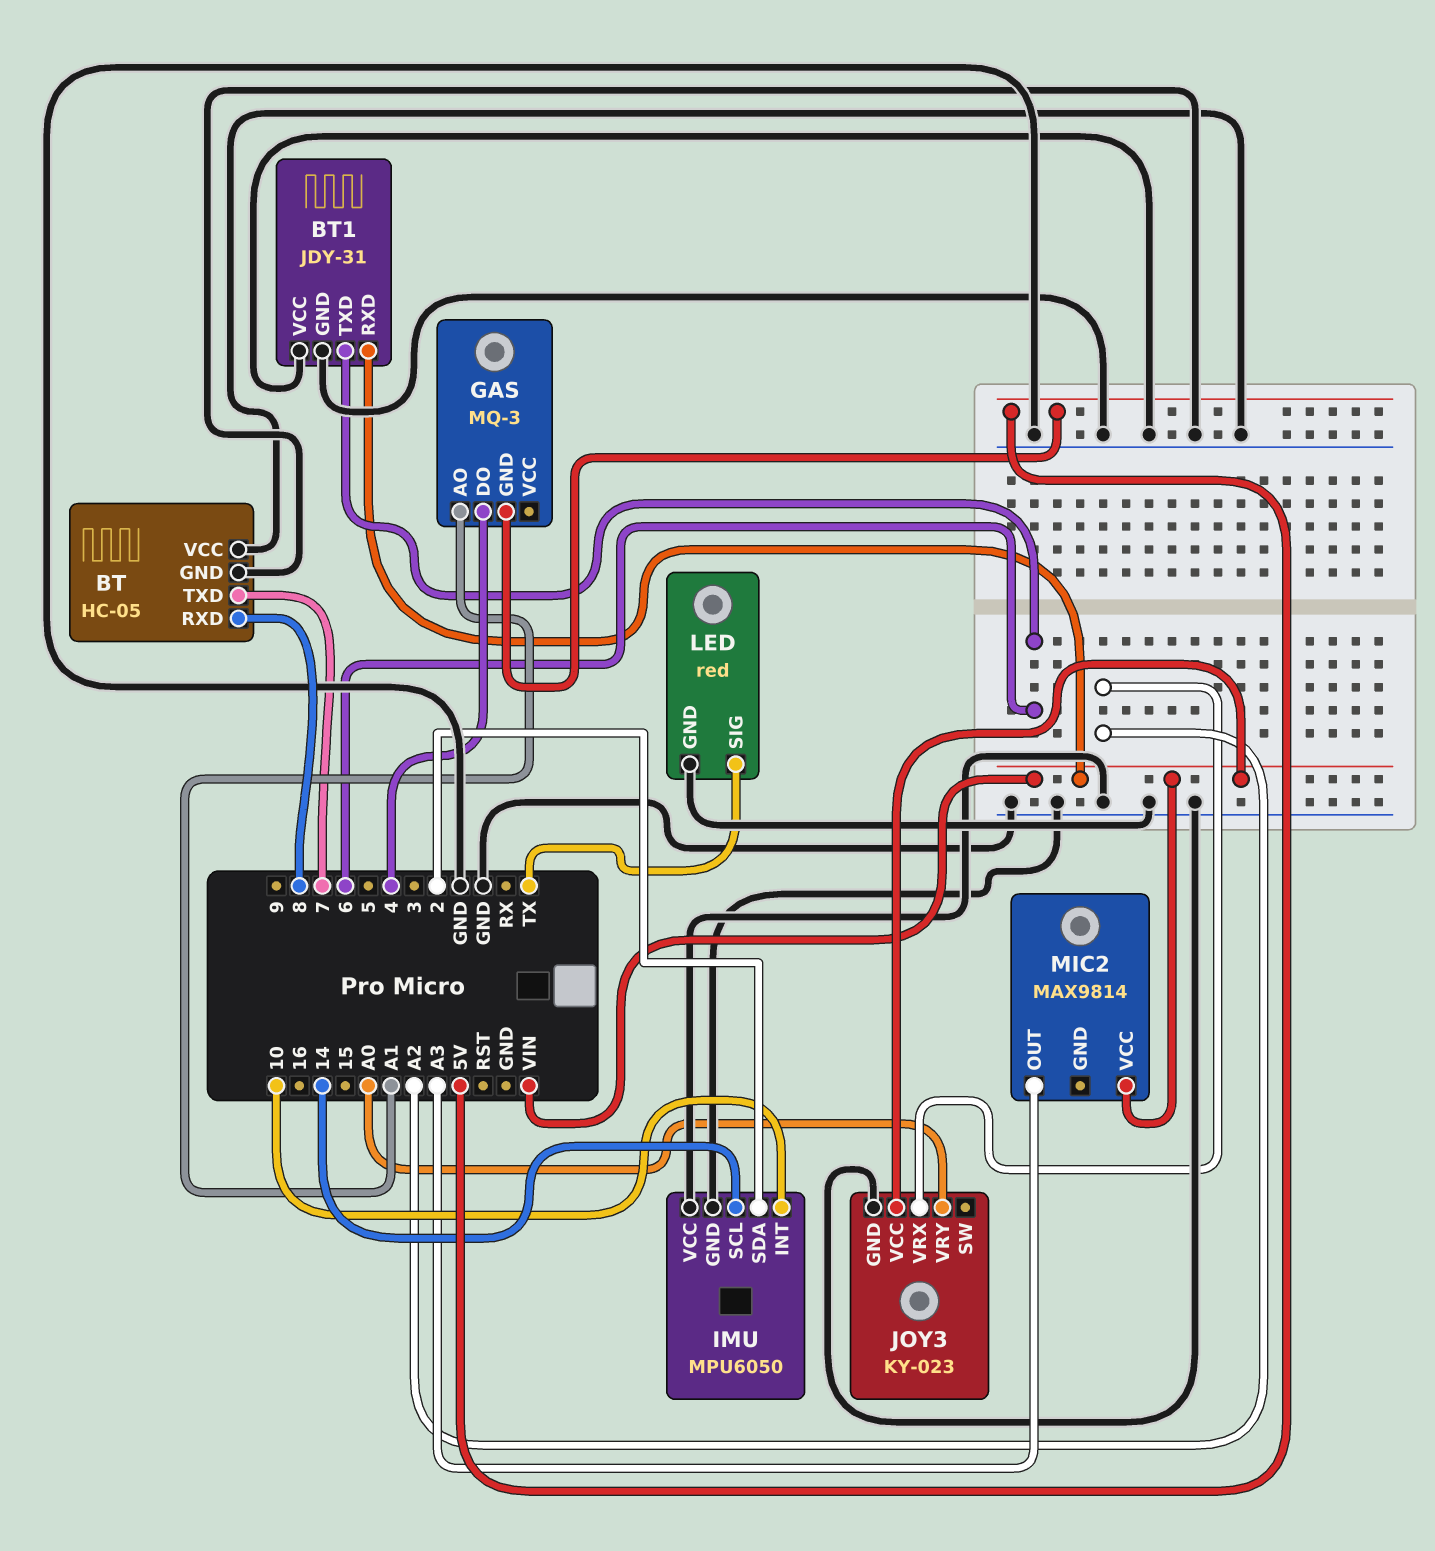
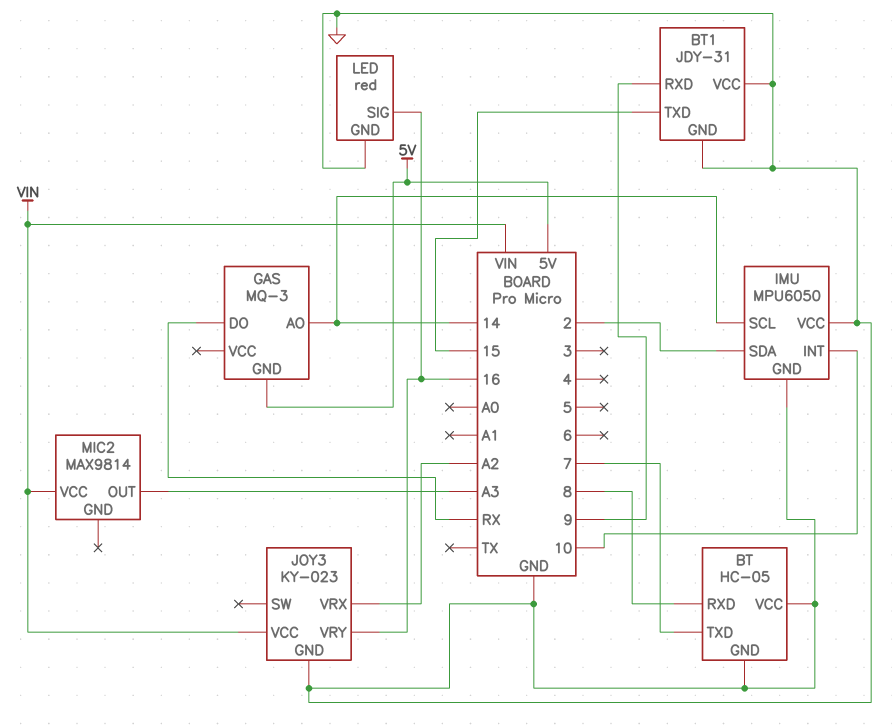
BT1 pin RXD: VIN -> 9
BT1 pin TXD: 6 -> 15
GAS pin AO: A1 -> 14
GAS pin DO: 4 -> RX
JOY3 pin VRY: A0 -> 16
LED pin SIG: TX -> 16

